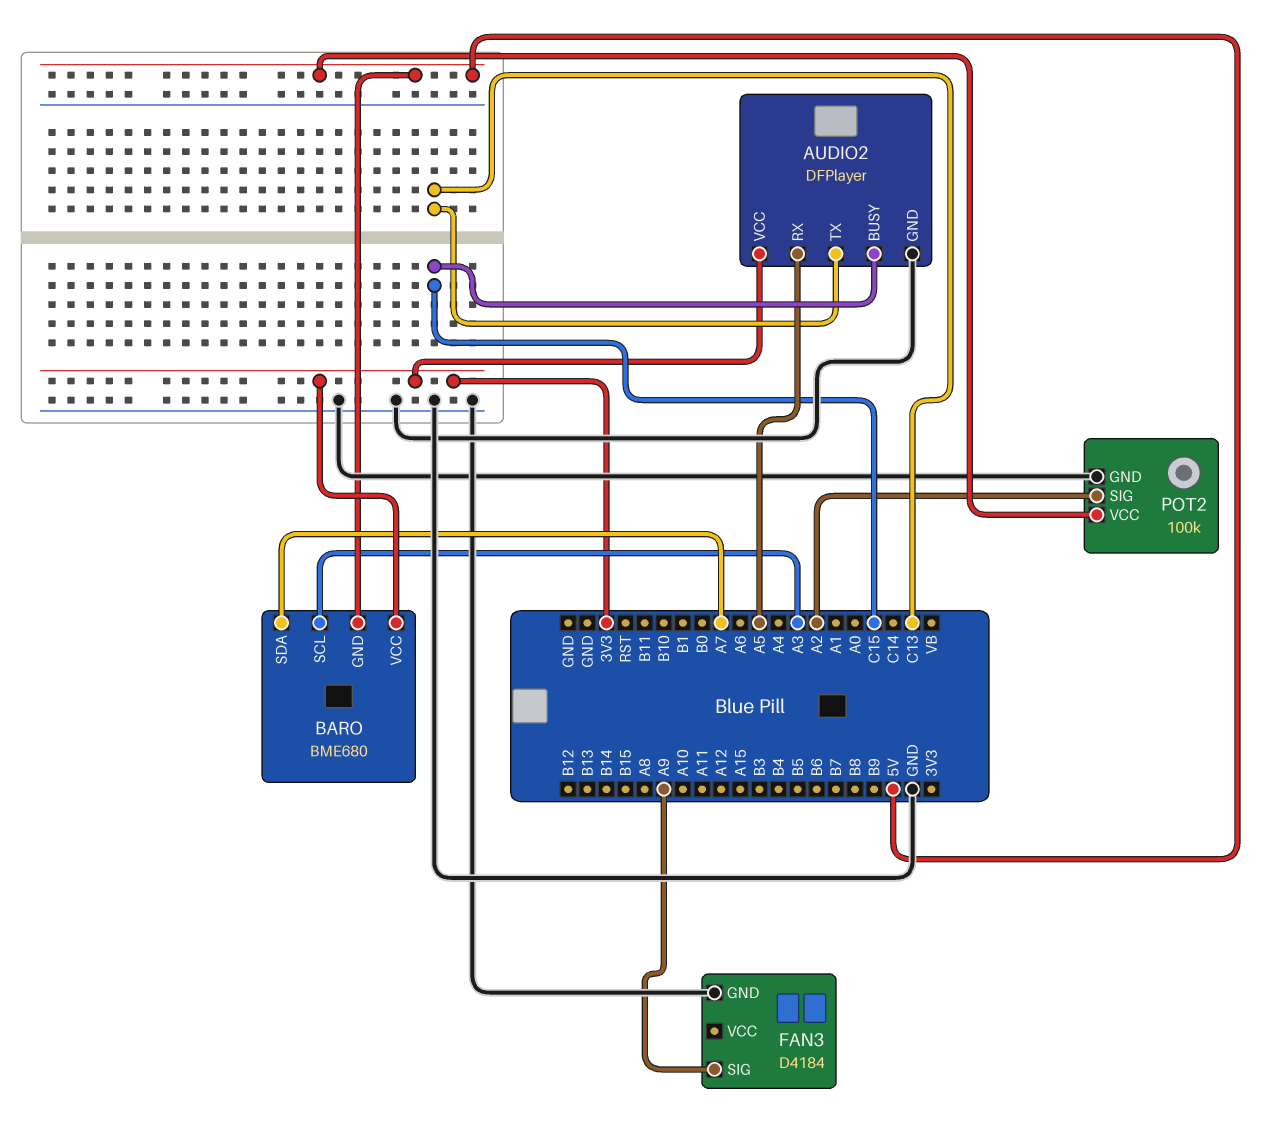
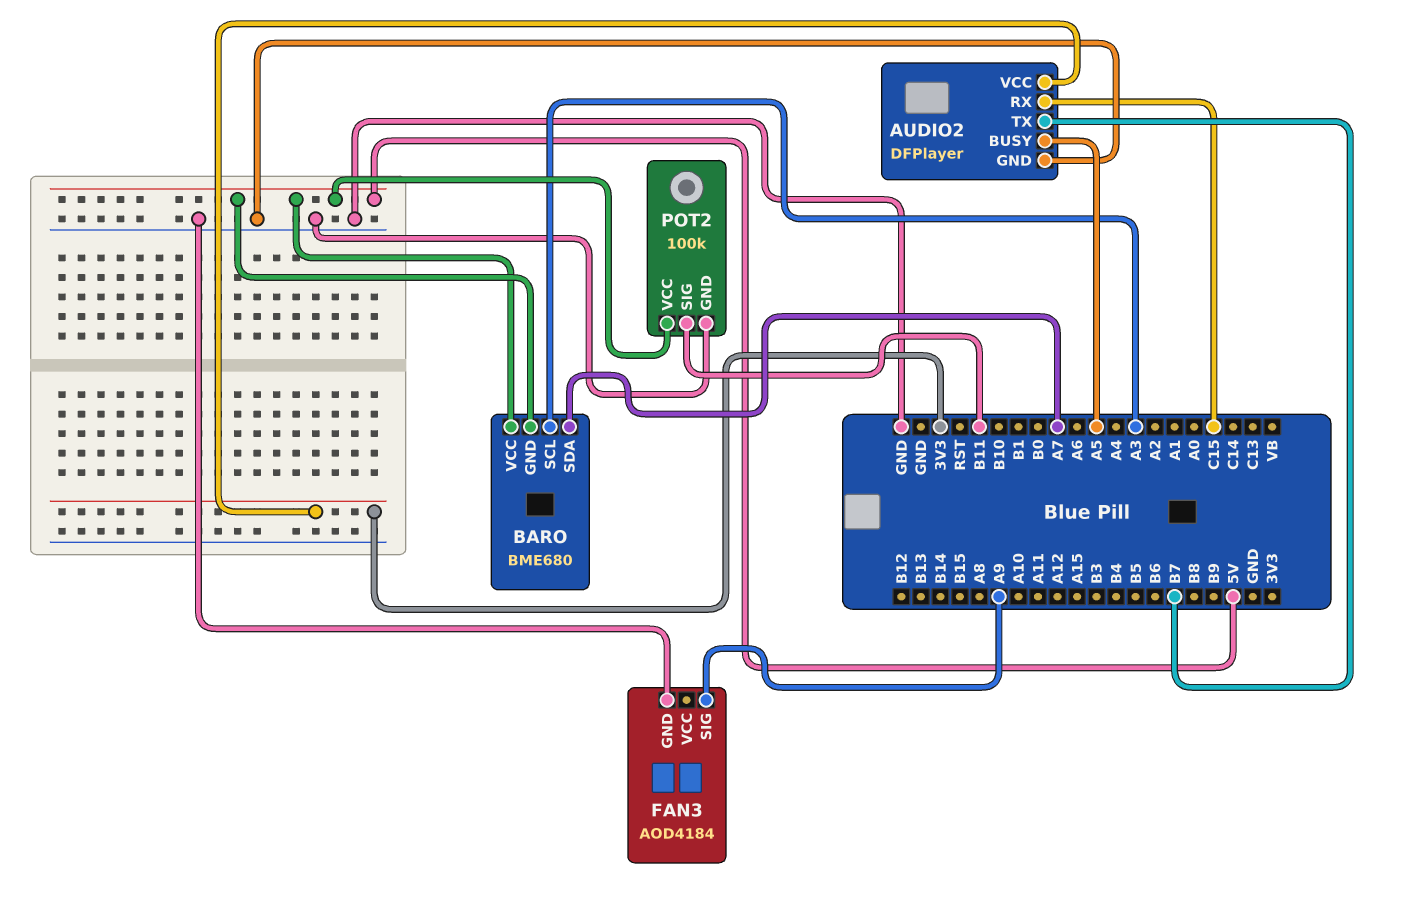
AUDIO2 pin BUSY: C15 -> A5
AUDIO2 pin RX: A5 -> C15
AUDIO2 pin TX: C13 -> B7
BARO pin VCC: 3V3 -> 5V
FAN3: D4184 -> AOD4184
POT2 pin SIG: A2 -> B11

